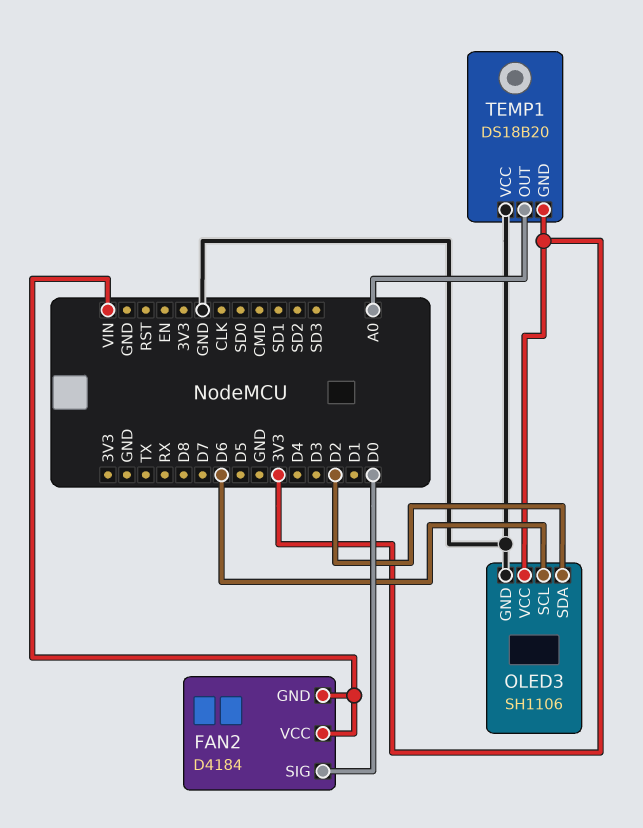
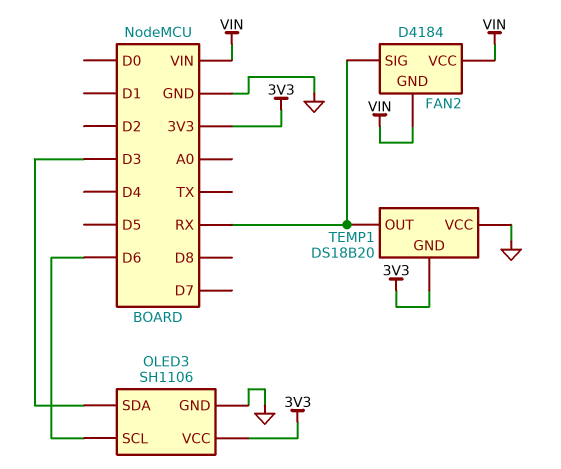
FAN2 pin SIG: D0 -> RX
OLED3 pin SDA: D2 -> D3
TEMP1 pin OUT: A0 -> RX

